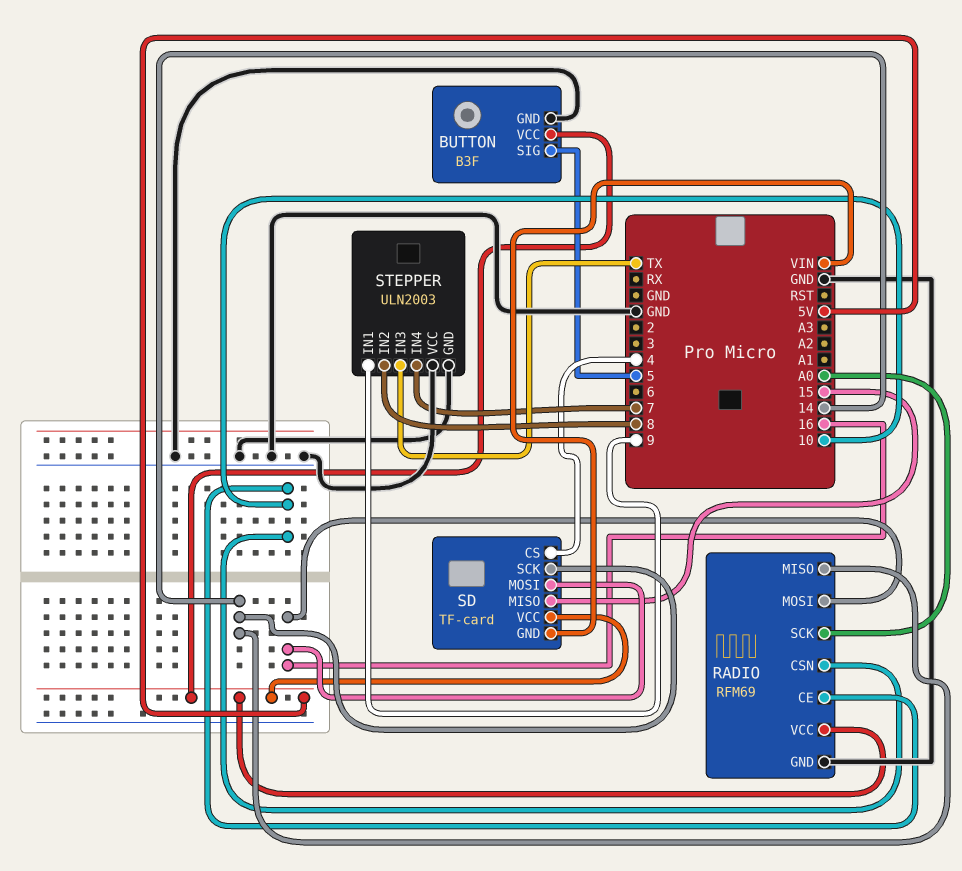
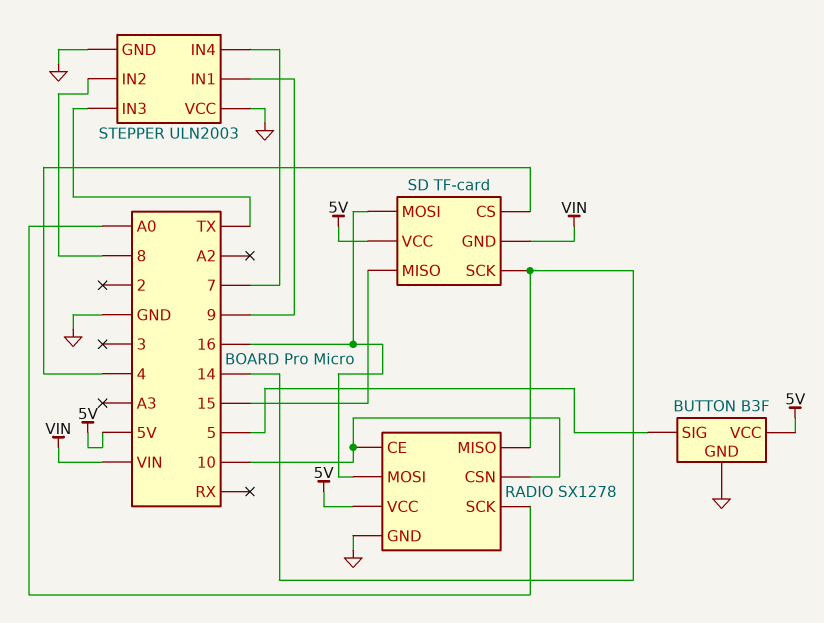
RADIO: RFM69 -> SX1278

